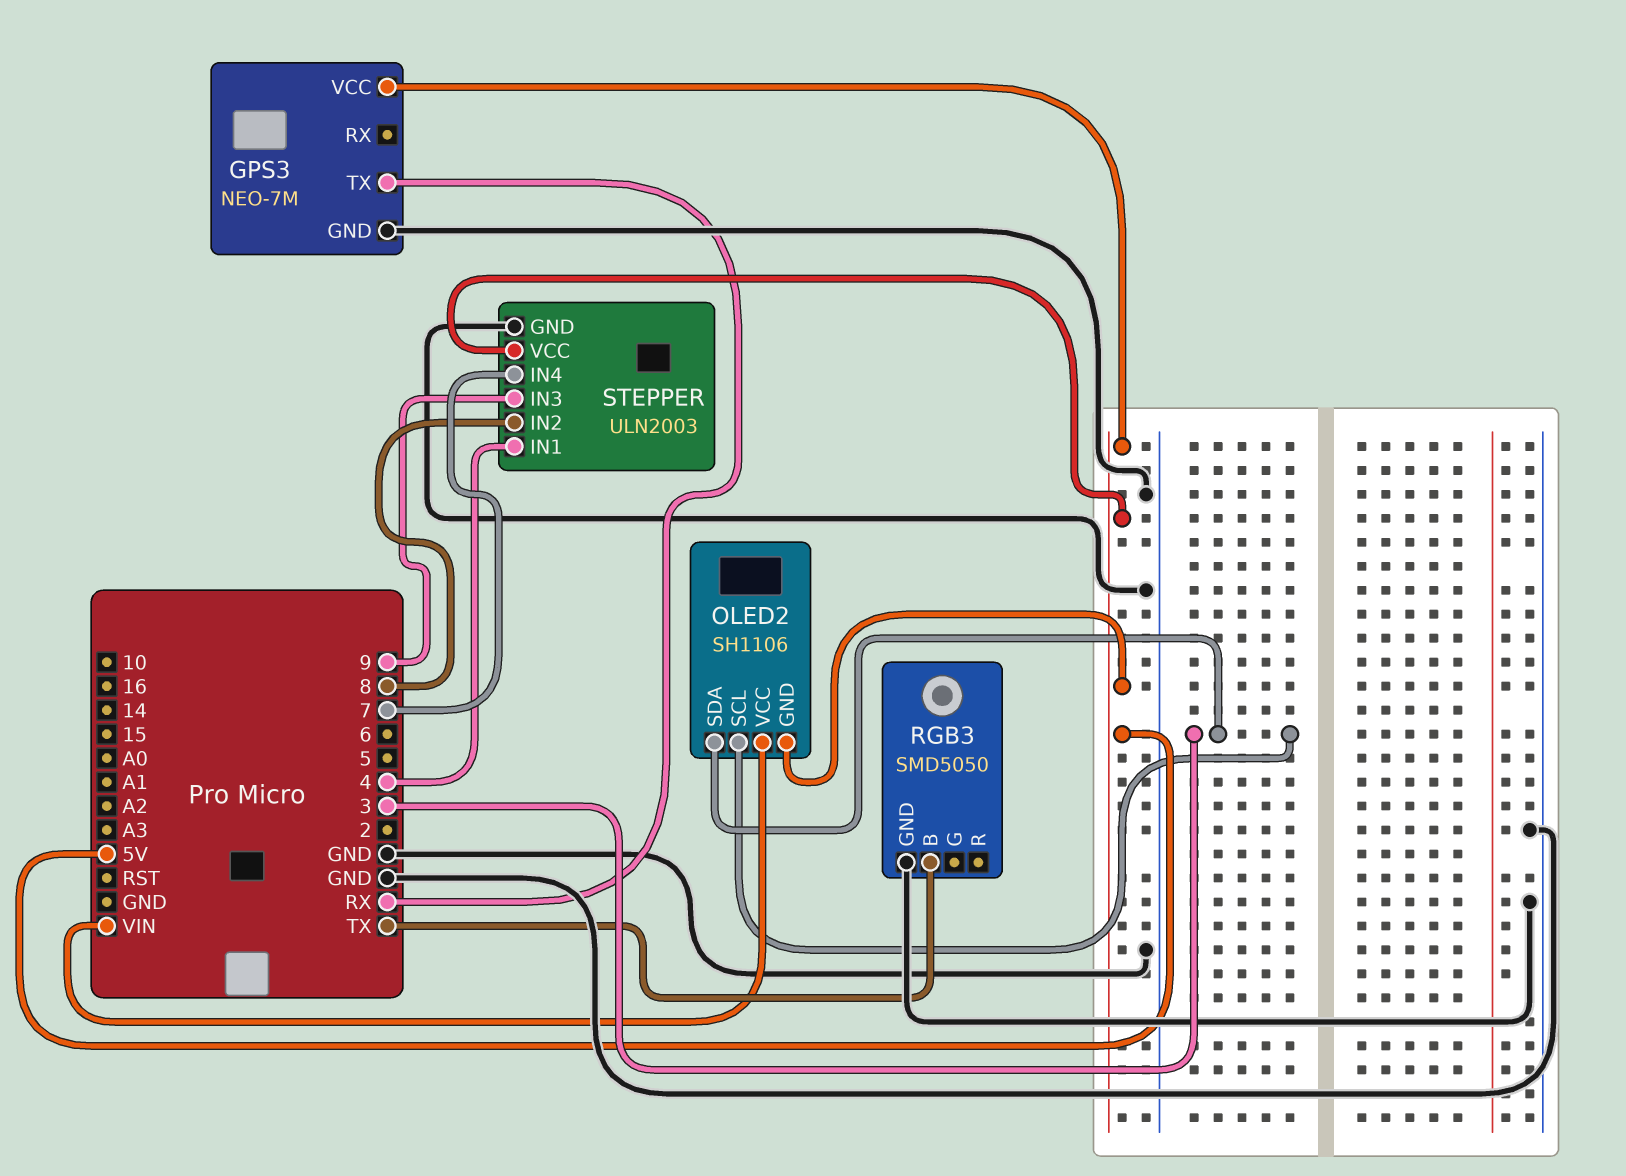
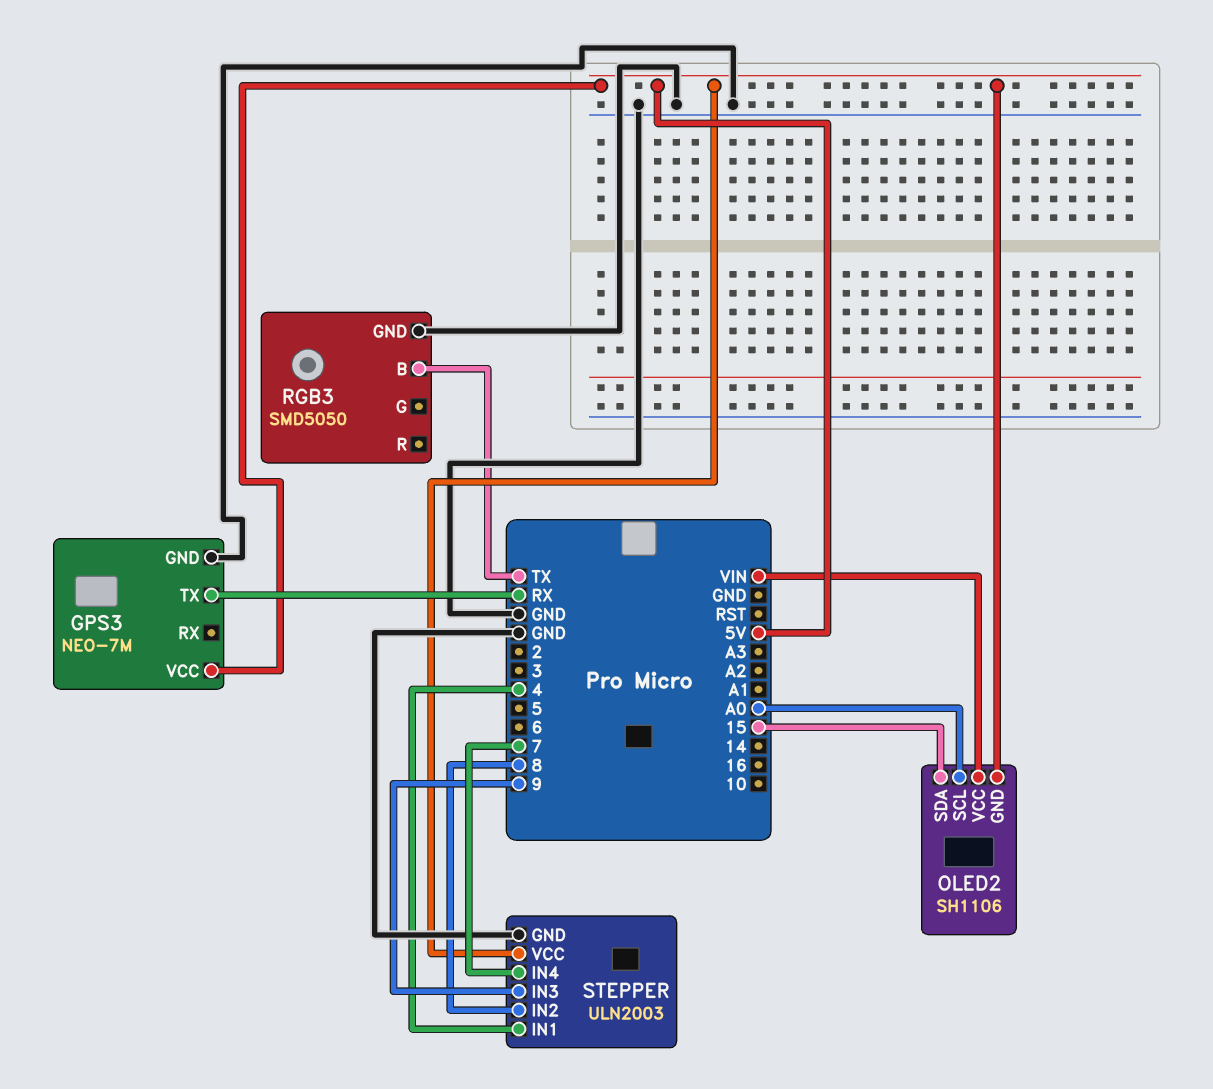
OLED2 pin SCL: 3 -> A0
OLED2 pin SDA: 3 -> 15

